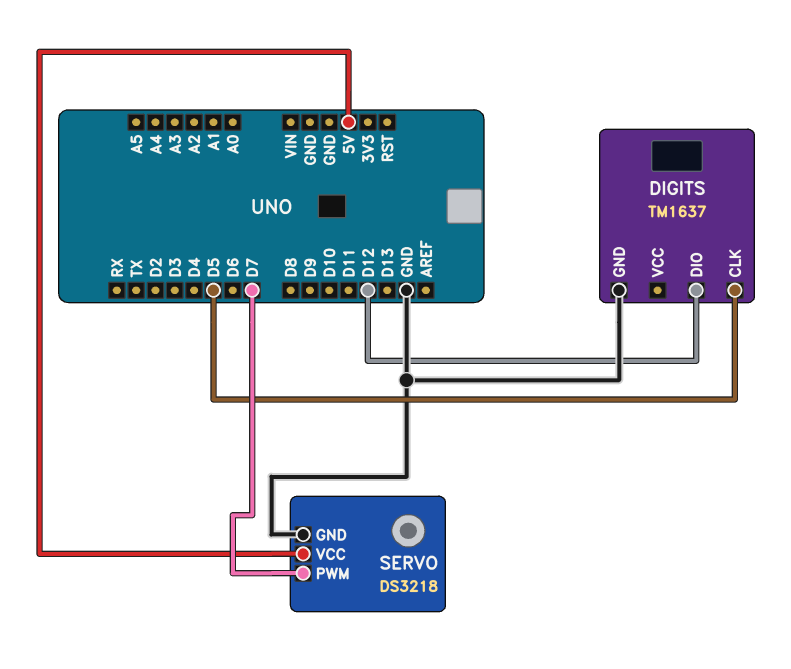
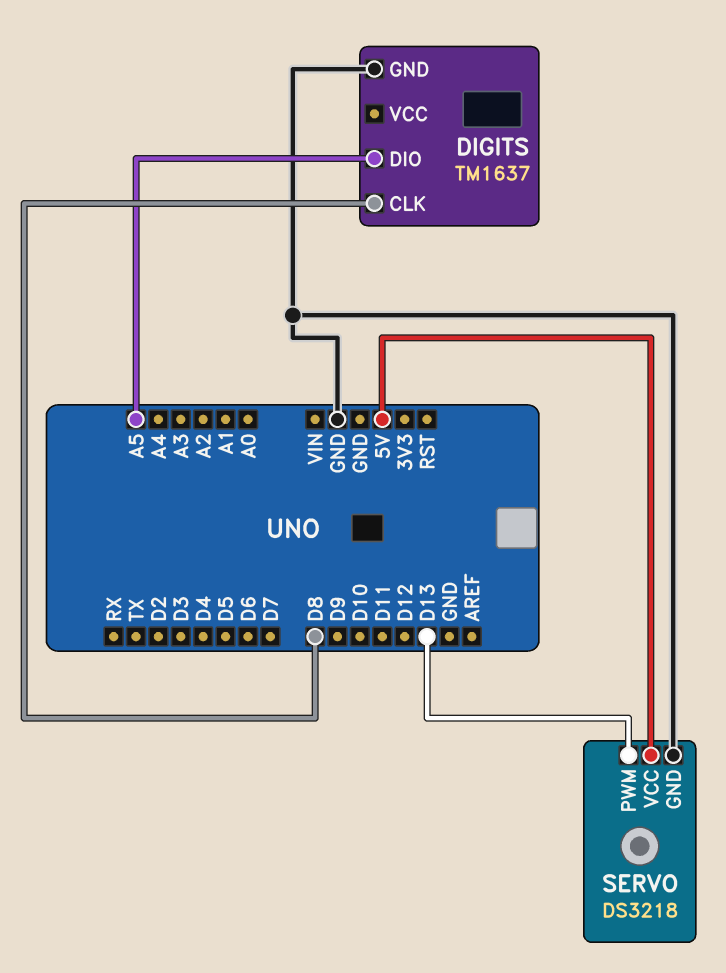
DIGITS pin CLK: D5 -> D8
DIGITS pin DIO: D12 -> A5
SERVO pin PWM: D7 -> D13

